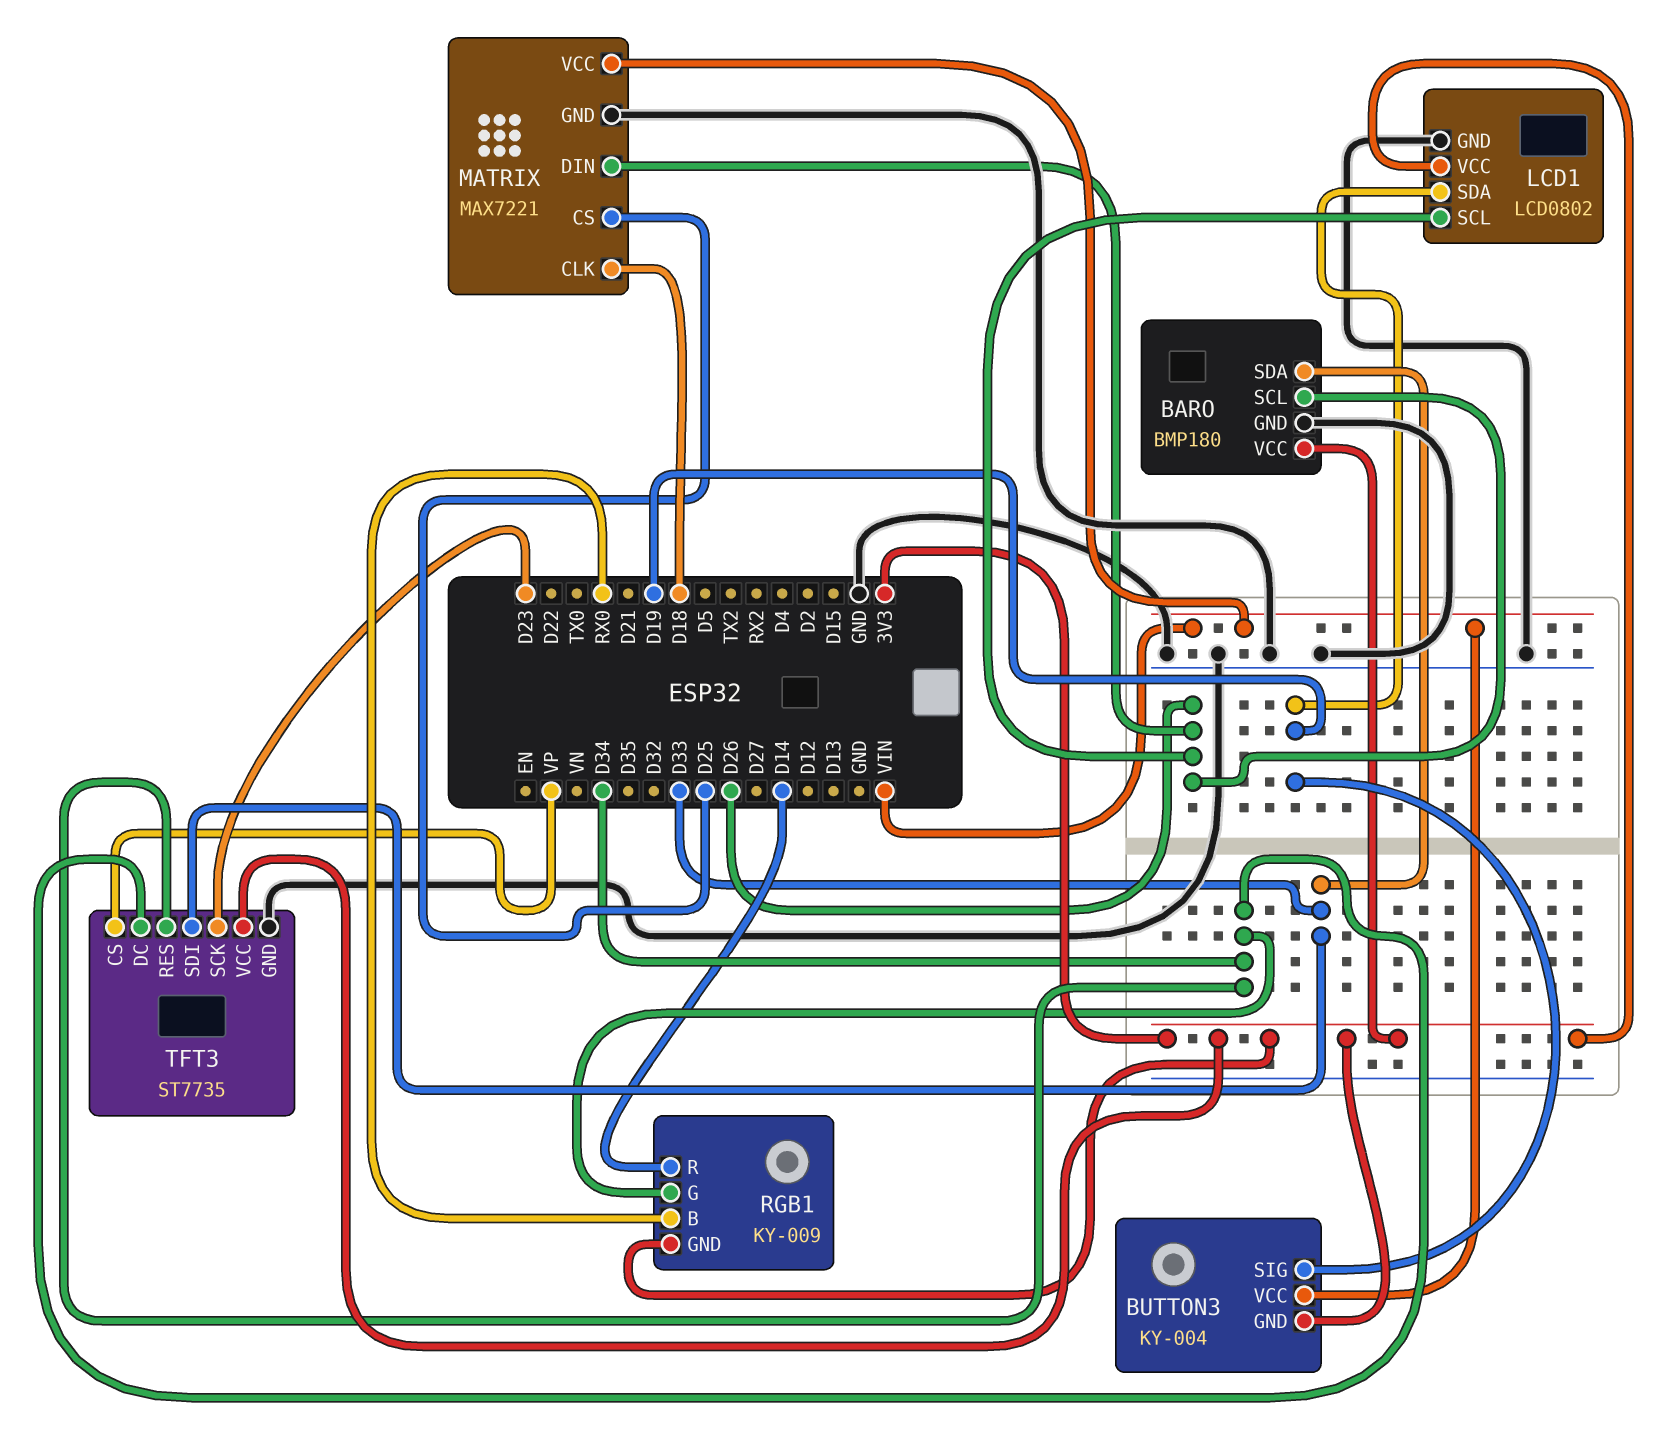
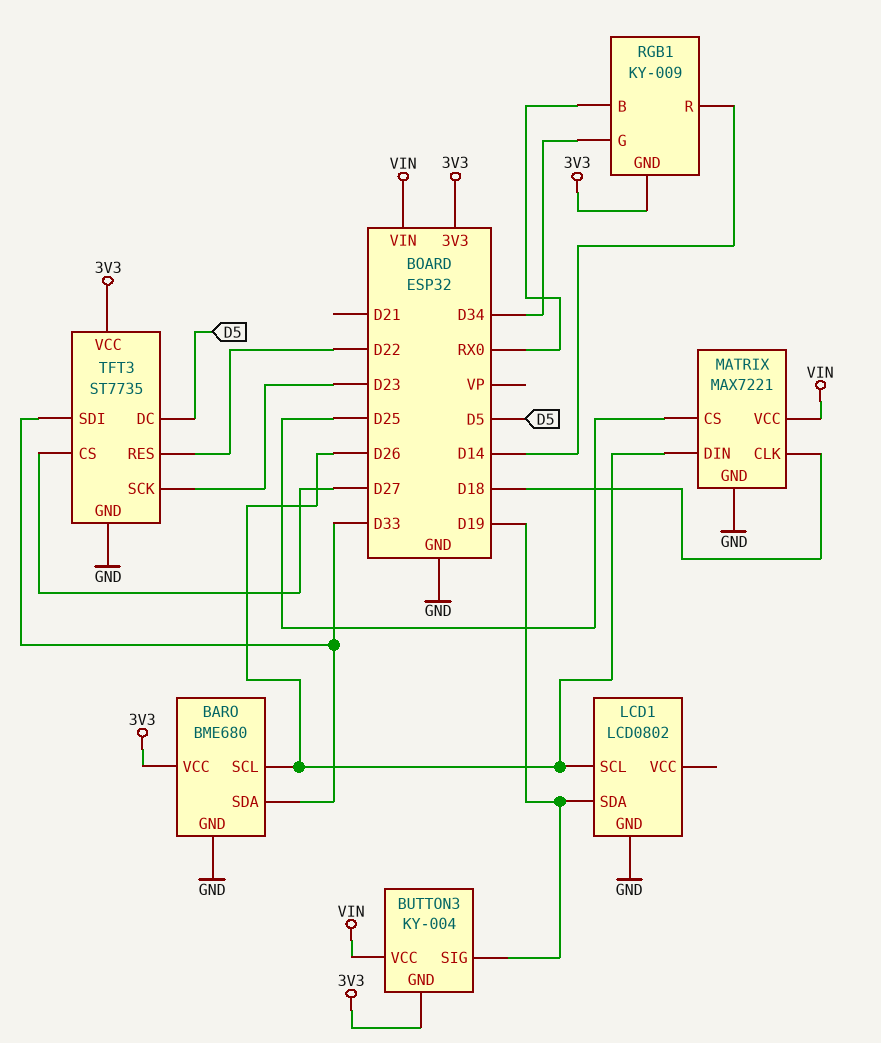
BARO: BMP180 -> BME680
LCD1 pin VCC: 3V3 -> none
TFT3 pin CS: VP -> D27
TFT3 pin DC: D34 -> D5
TFT3 pin RES: D34 -> D22

